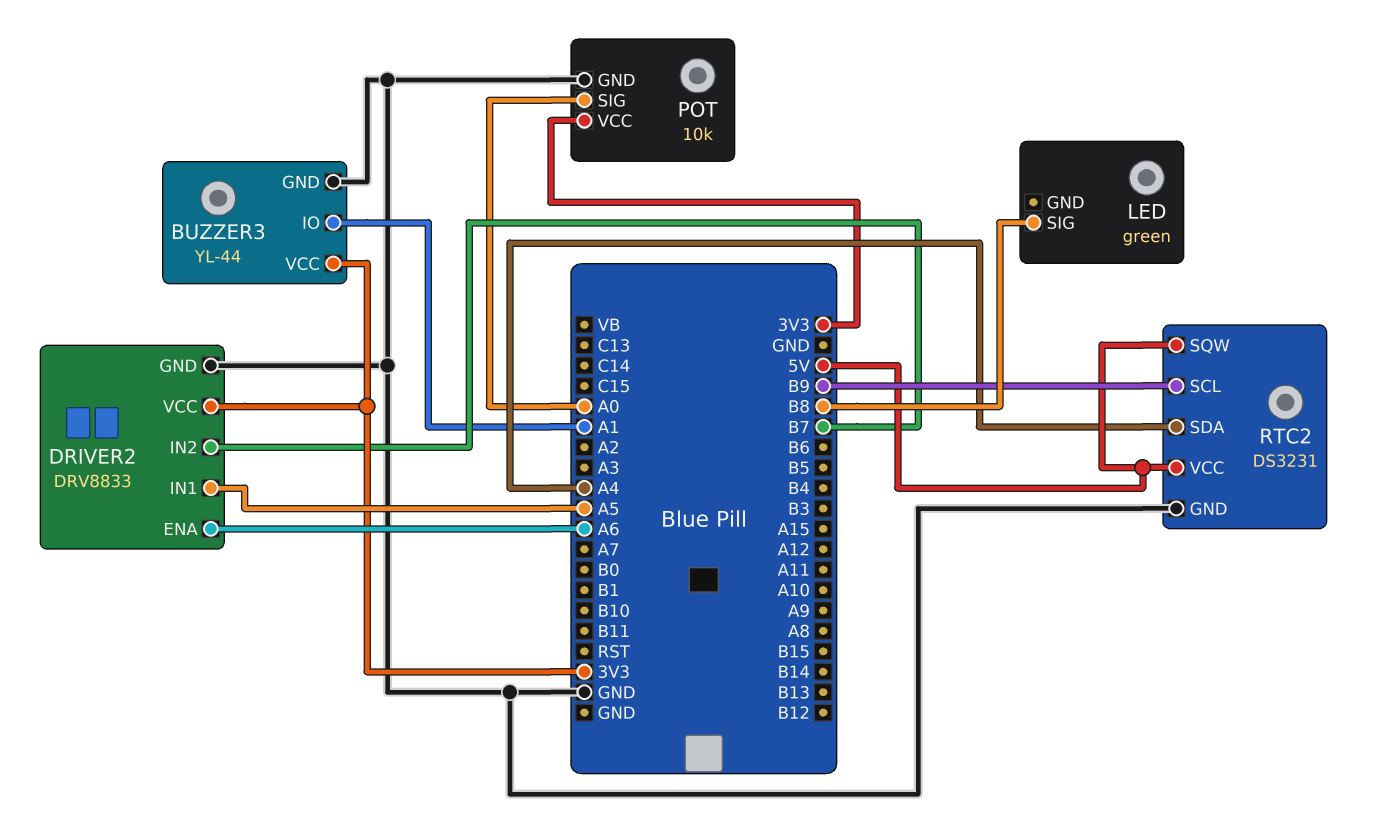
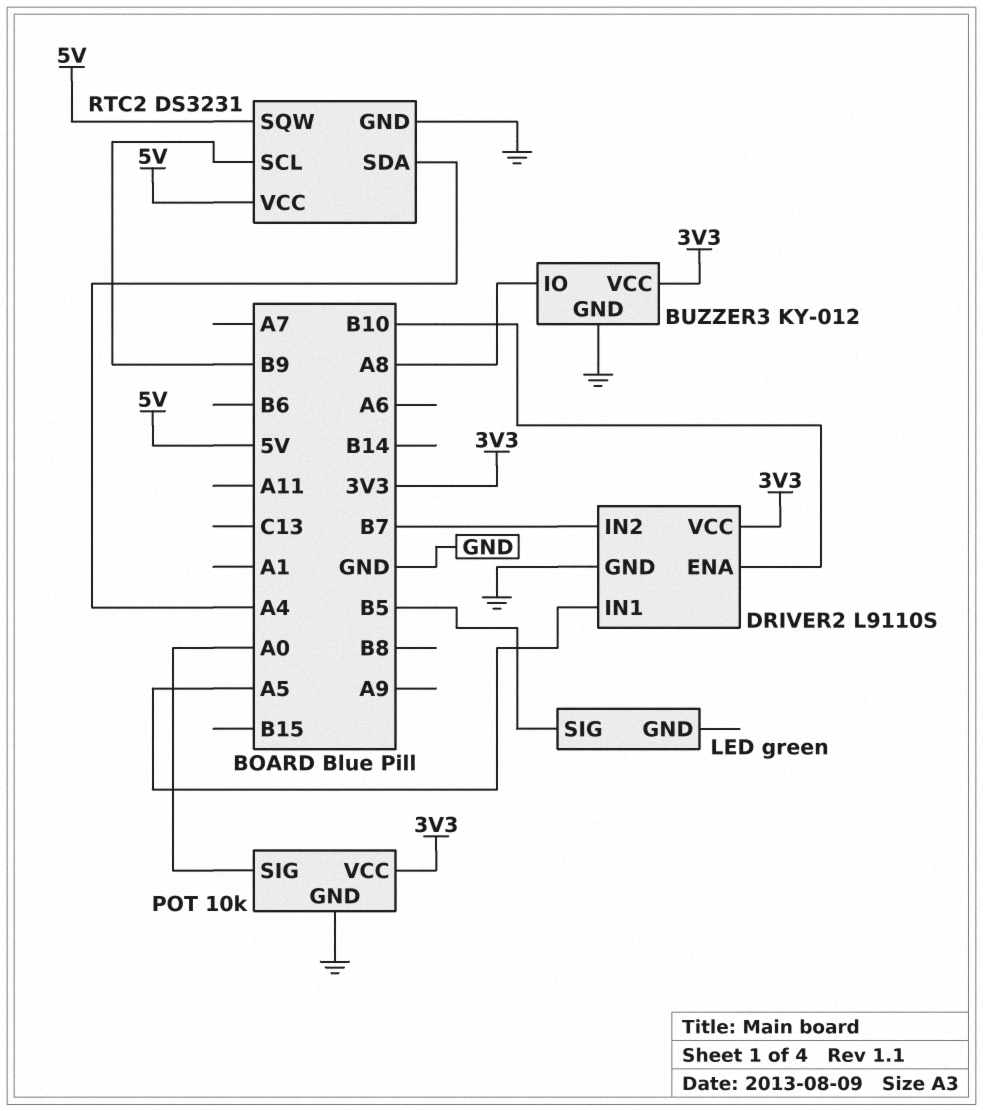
BUZZER3: YL-44 -> KY-012
BUZZER3 pin IO: A1 -> A8
DRIVER2: DRV8833 -> L9110S
DRIVER2 pin ENA: A6 -> B10
LED pin SIG: B8 -> B5

